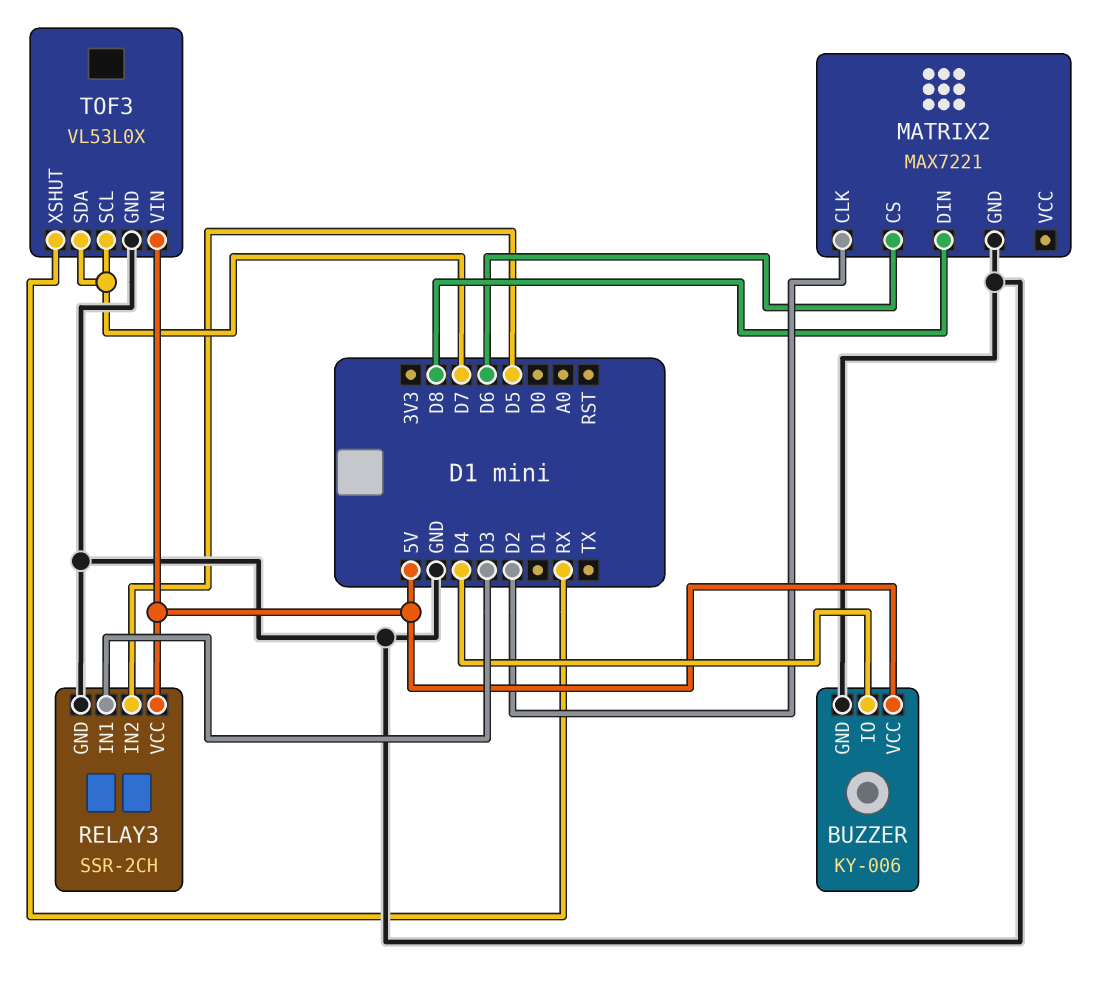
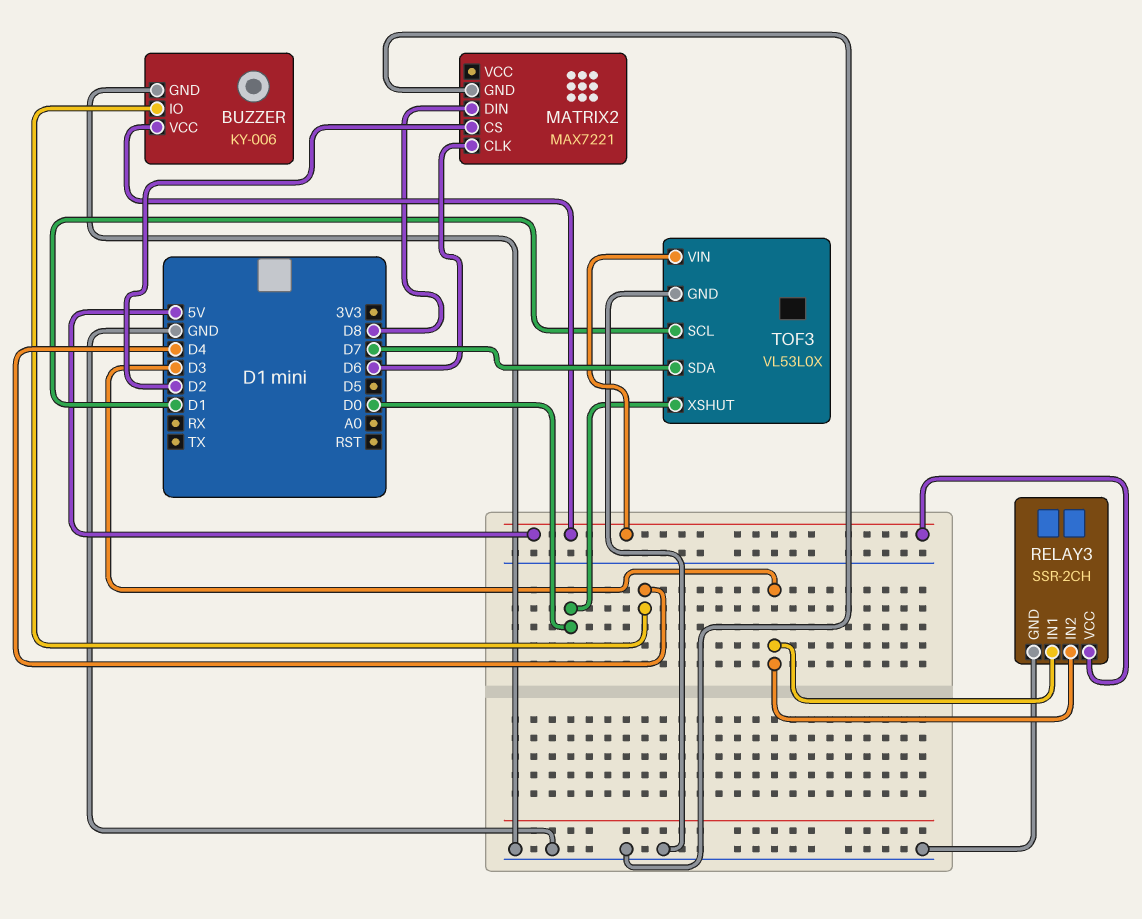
MATRIX2 pin CLK: D2 -> D6
MATRIX2 pin CS: D6 -> D2
RELAY3 pin IN2: D5 -> D3
TOF3 pin SCL: D7 -> D1
TOF3 pin XSHUT: RX -> D0

